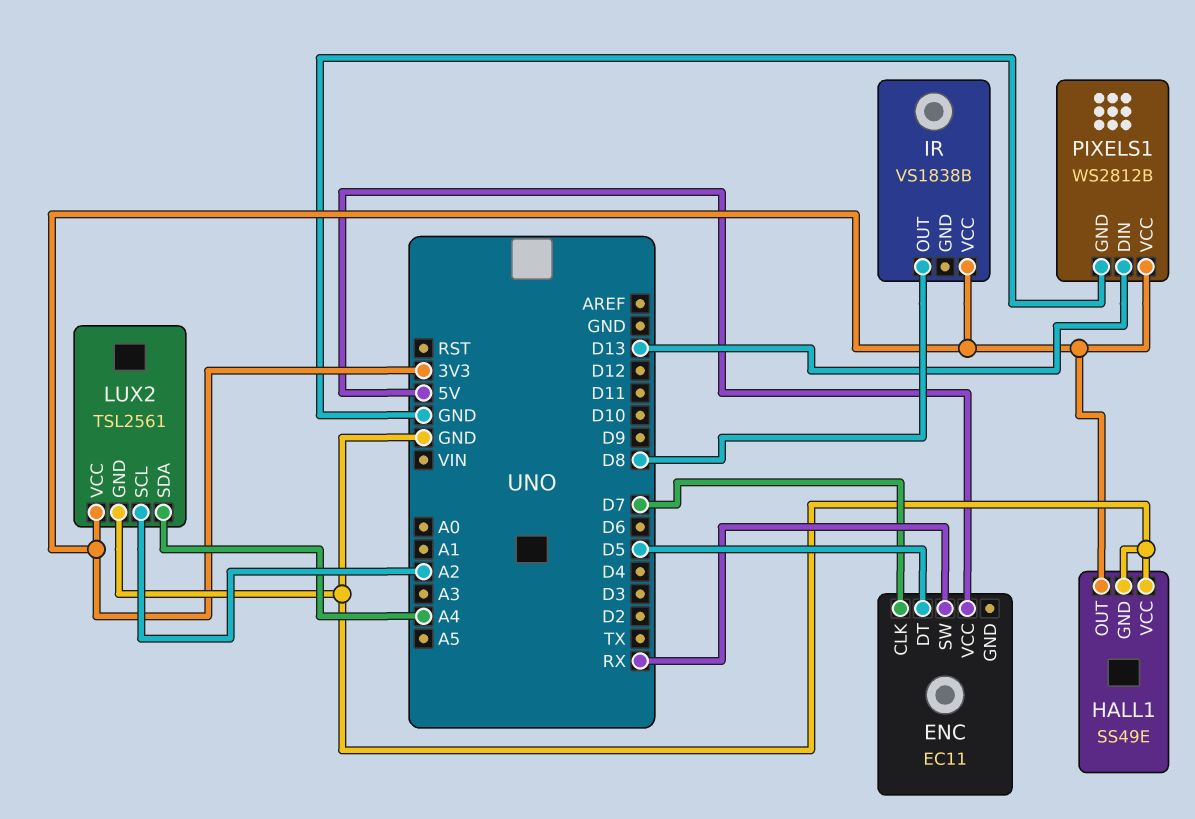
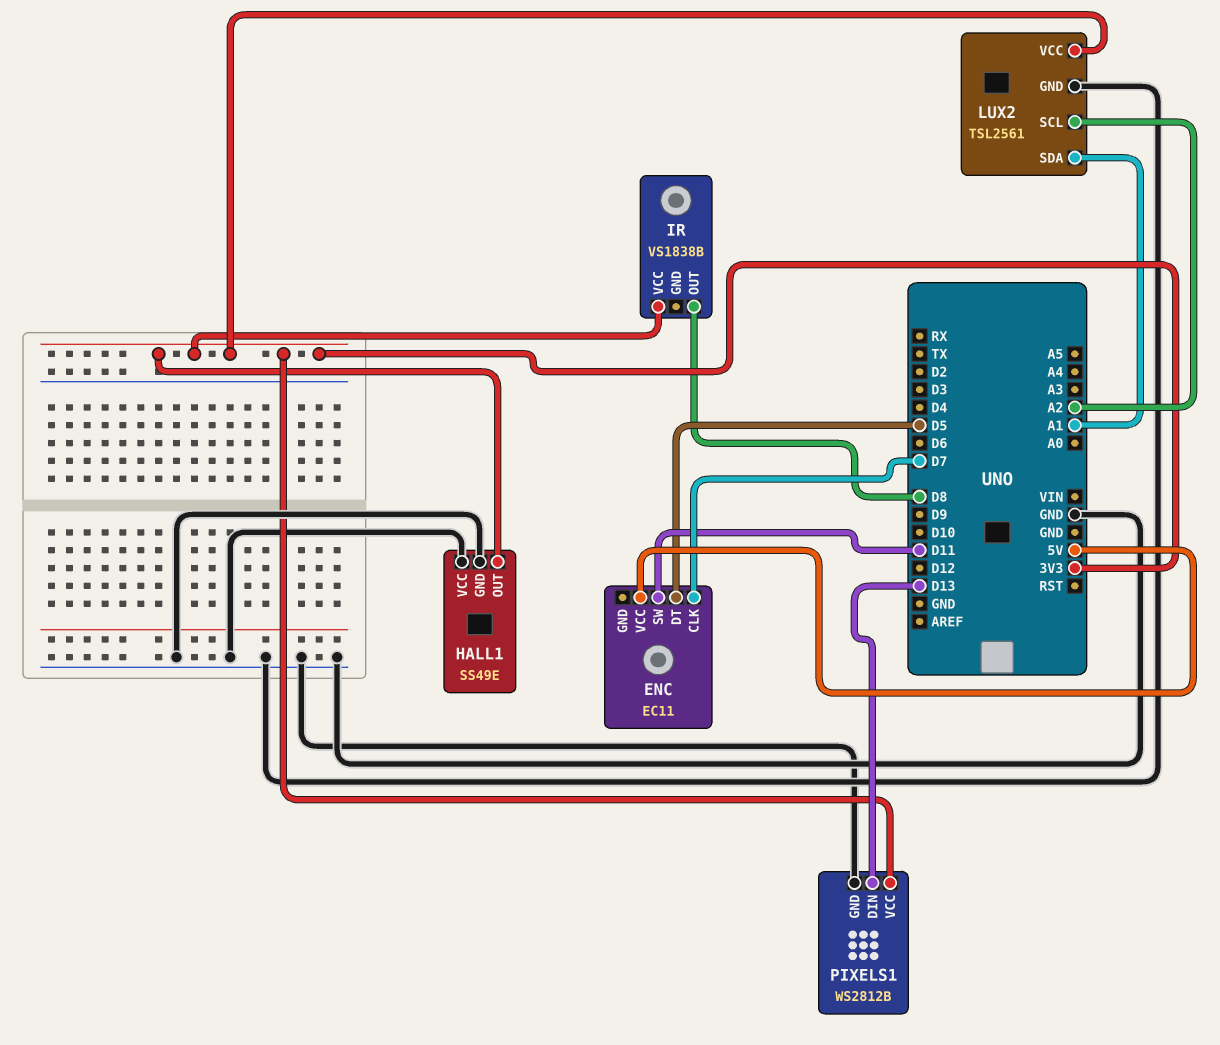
ENC pin SW: RX -> D11
LUX2 pin SDA: A4 -> A1

